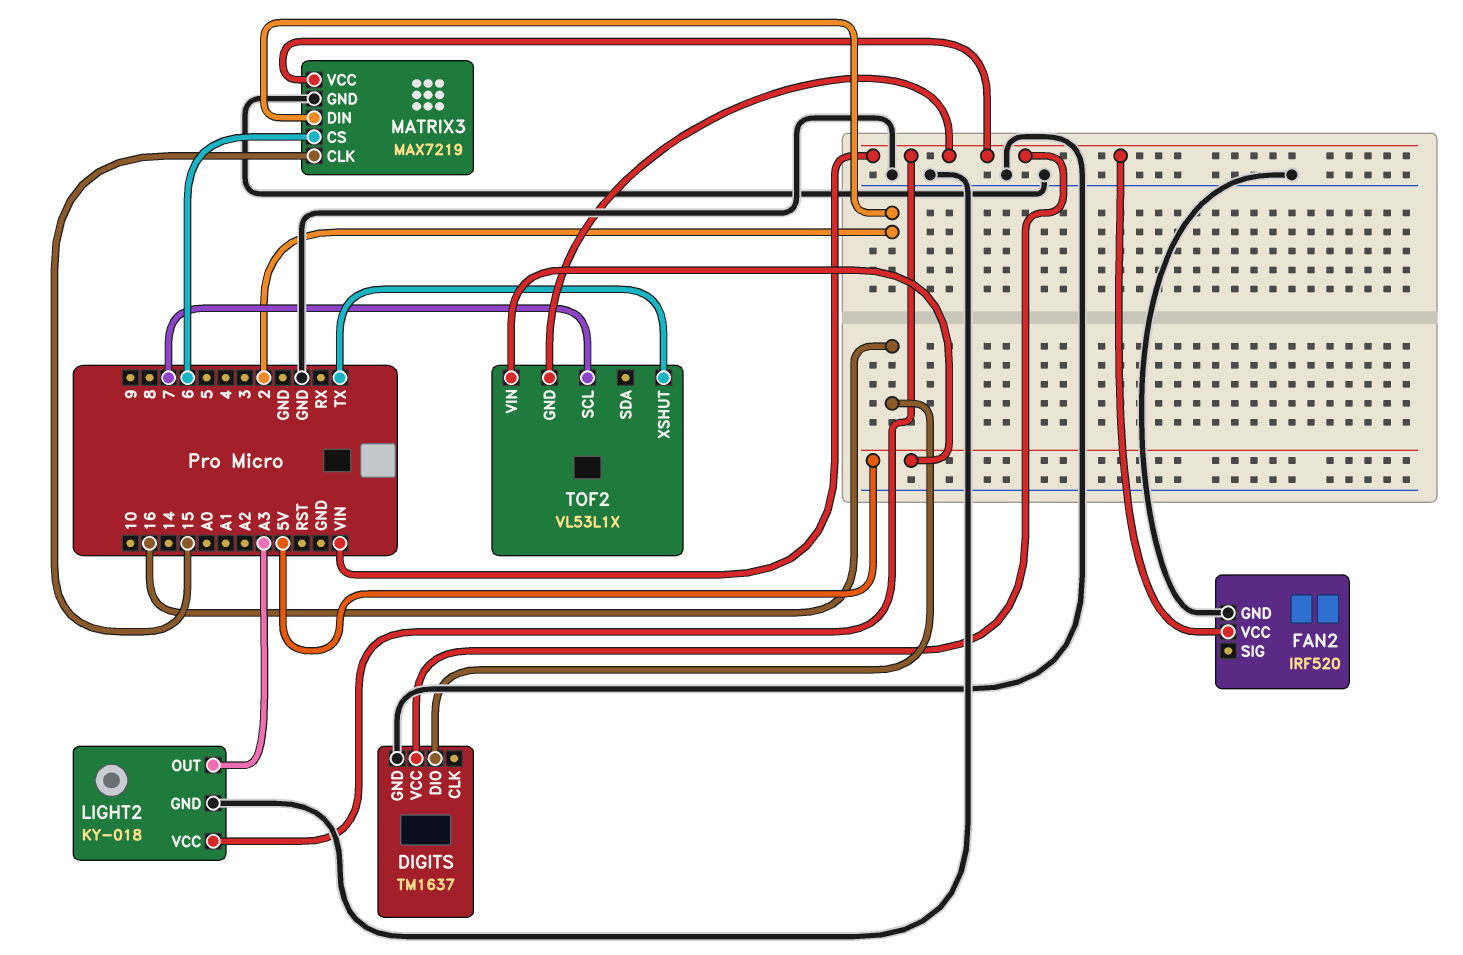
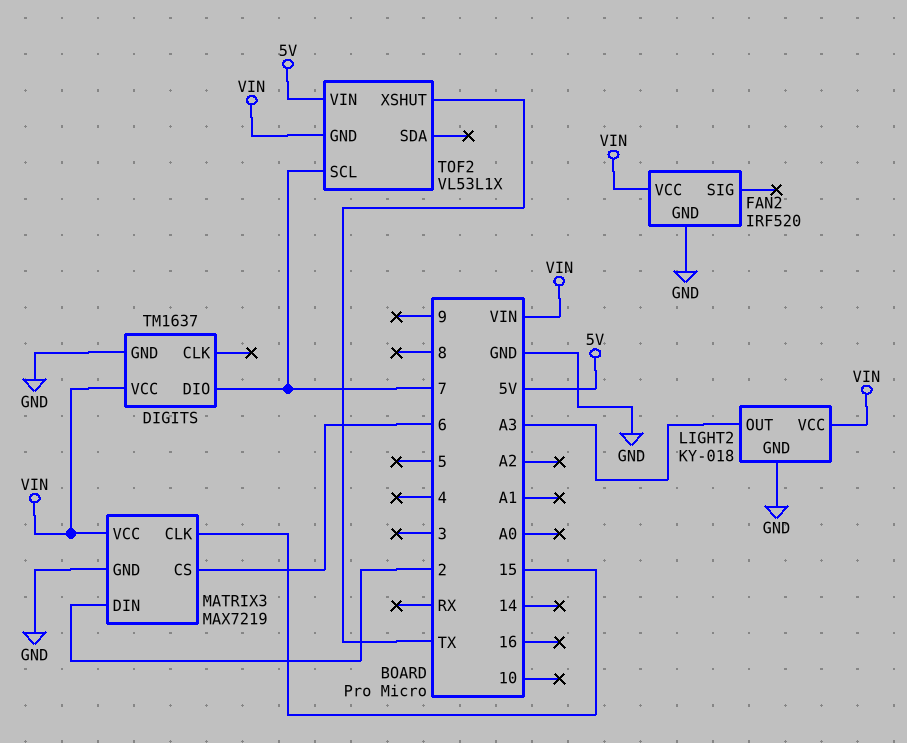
DIGITS pin DIO: 16 -> 7

